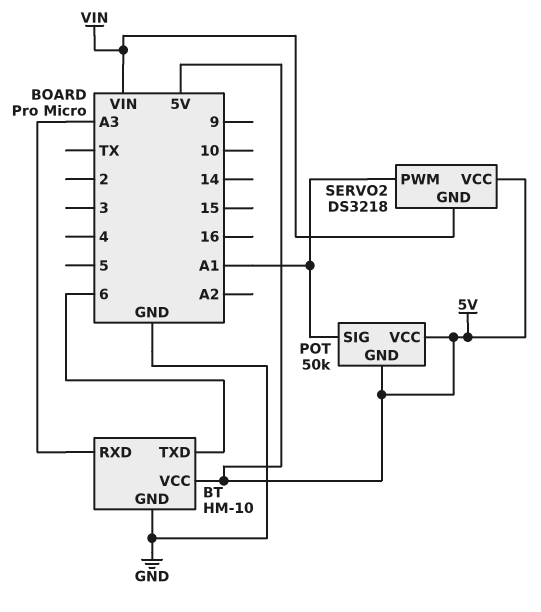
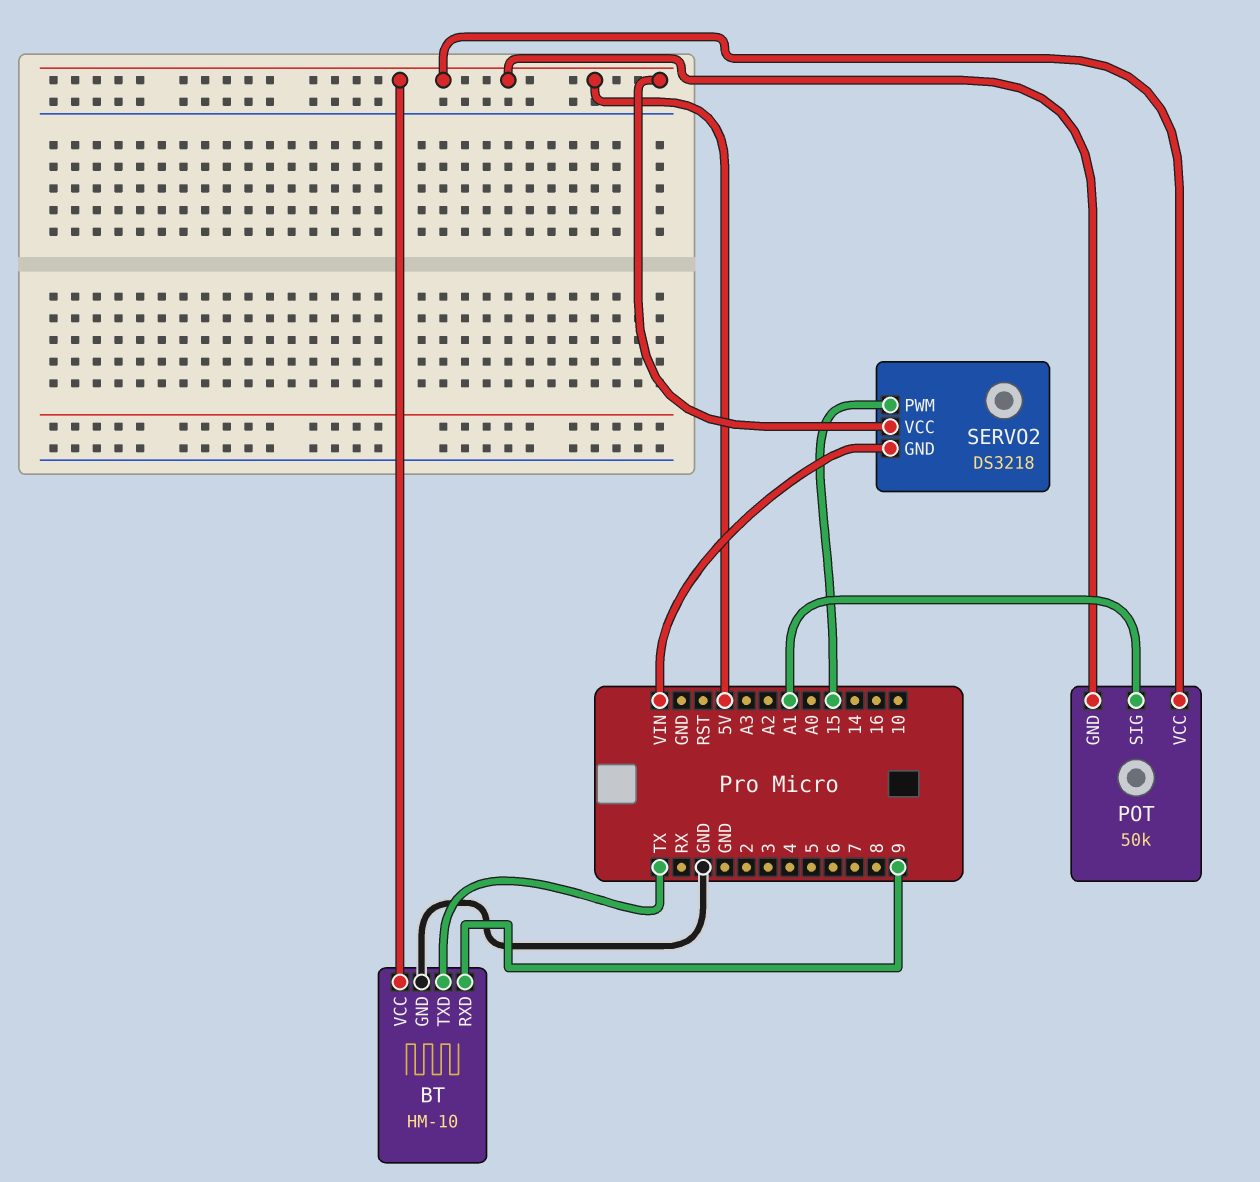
BT pin RXD: A3 -> 9
BT pin TXD: 6 -> TX
SERVO2 pin PWM: A1 -> 15

